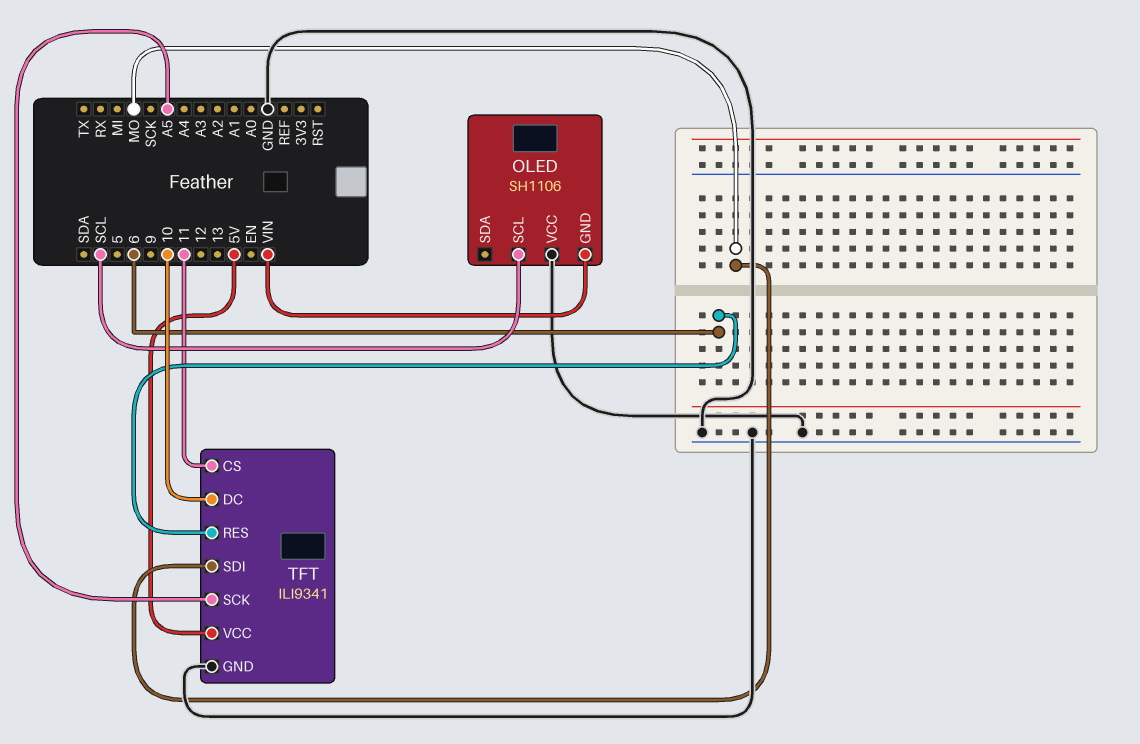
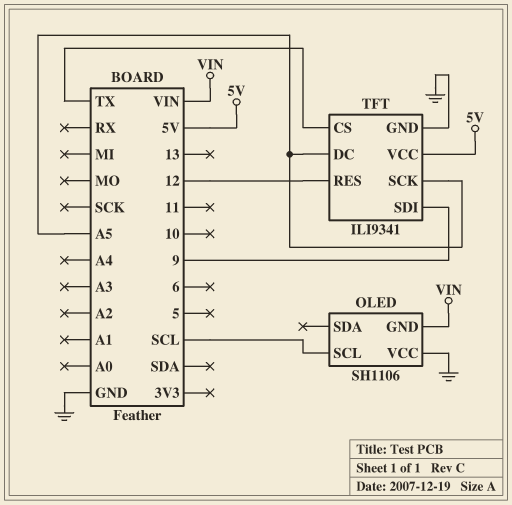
TFT pin CS: 11 -> TX
TFT pin DC: 10 -> A5
TFT pin RES: 6 -> 12
TFT pin SDI: MO -> 9

